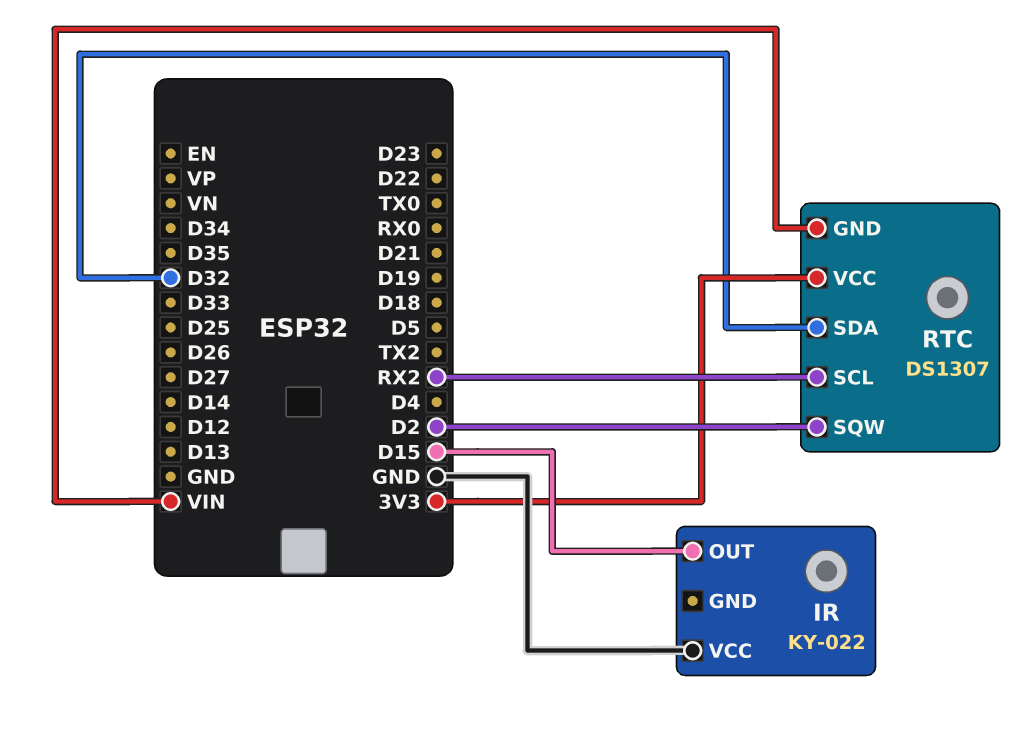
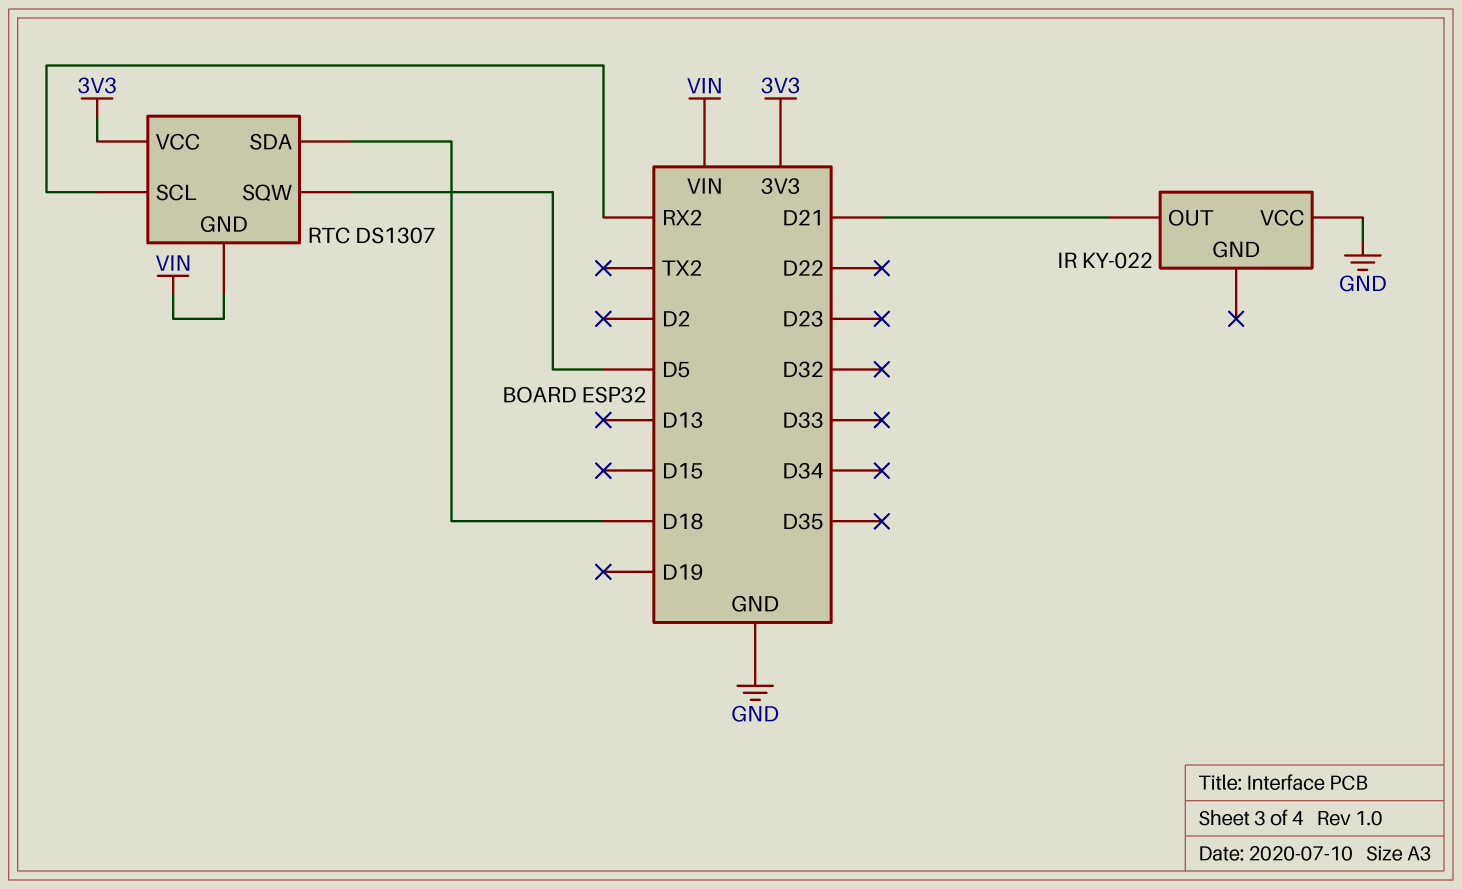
IR pin OUT: D15 -> D21
RTC pin SDA: D32 -> D18
RTC pin SQW: D2 -> D5

